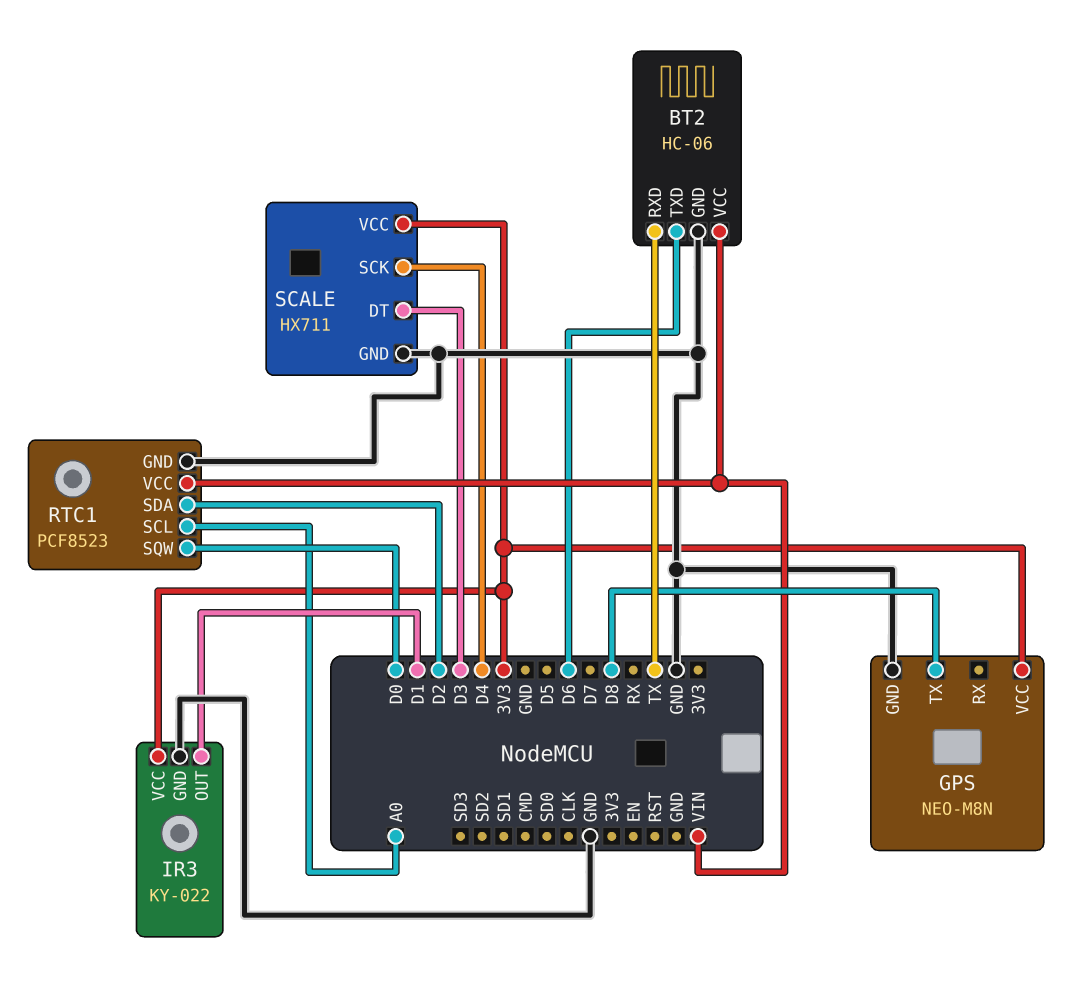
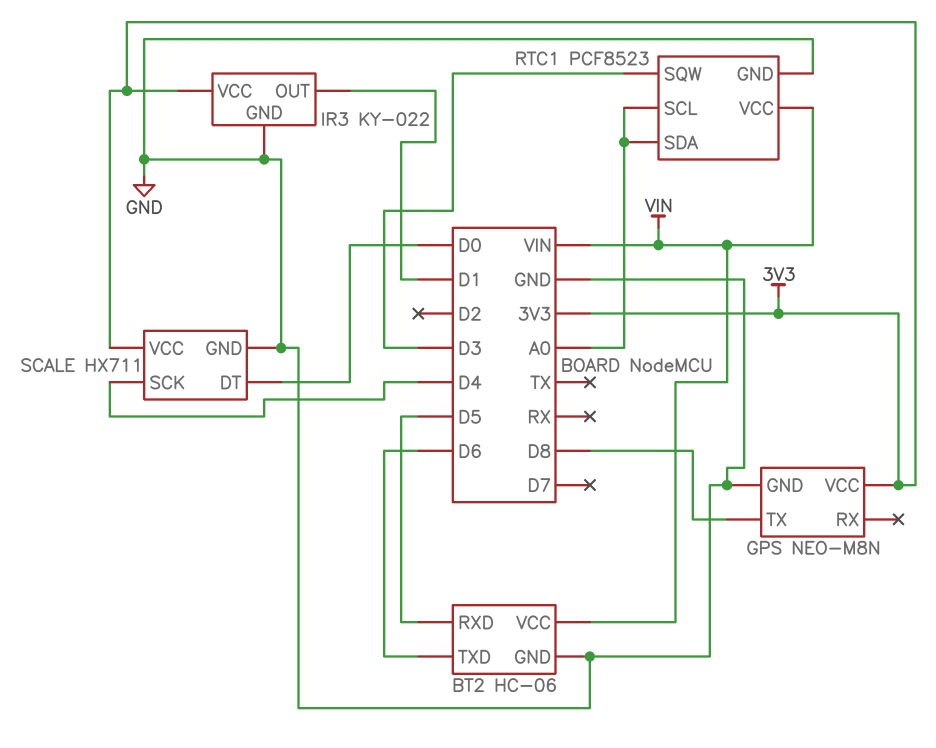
BT2 pin RXD: TX -> D5
RTC1 pin SDA: D2 -> A0
RTC1 pin SQW: D0 -> D3
SCALE pin DT: D3 -> D0

